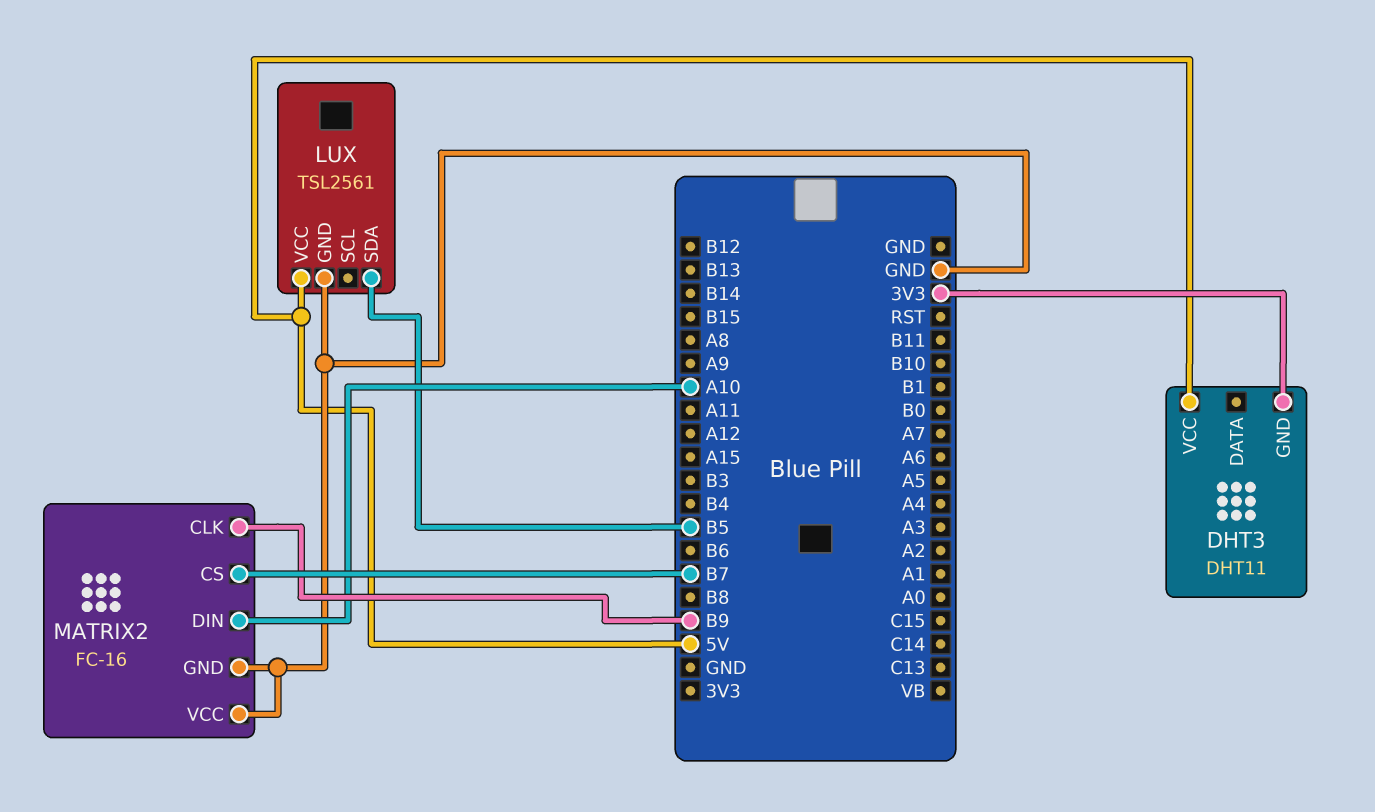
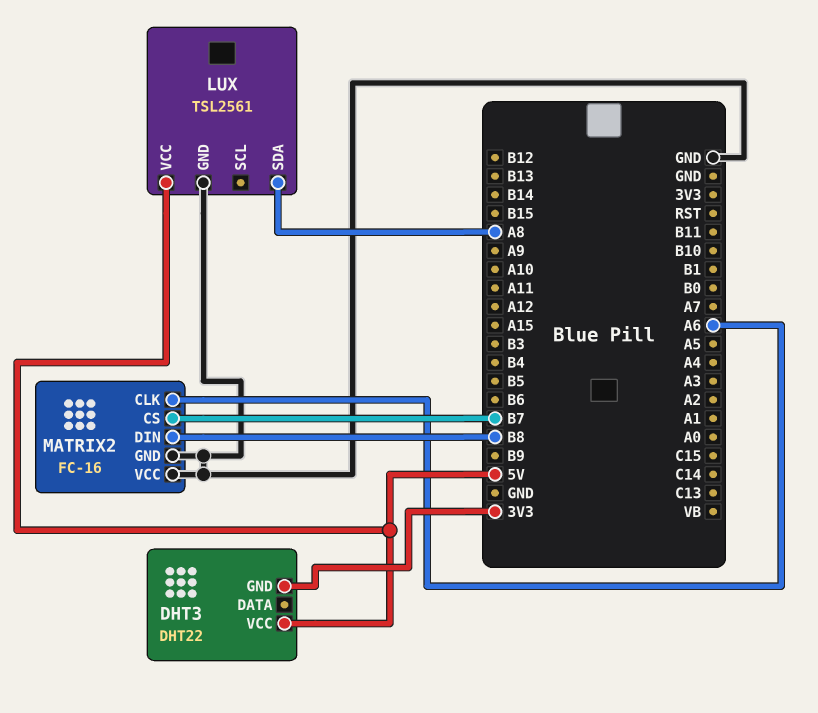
DHT3: DHT11 -> DHT22
LUX pin SDA: B5 -> A8
MATRIX2 pin CLK: B9 -> A6
MATRIX2 pin DIN: A10 -> B8

